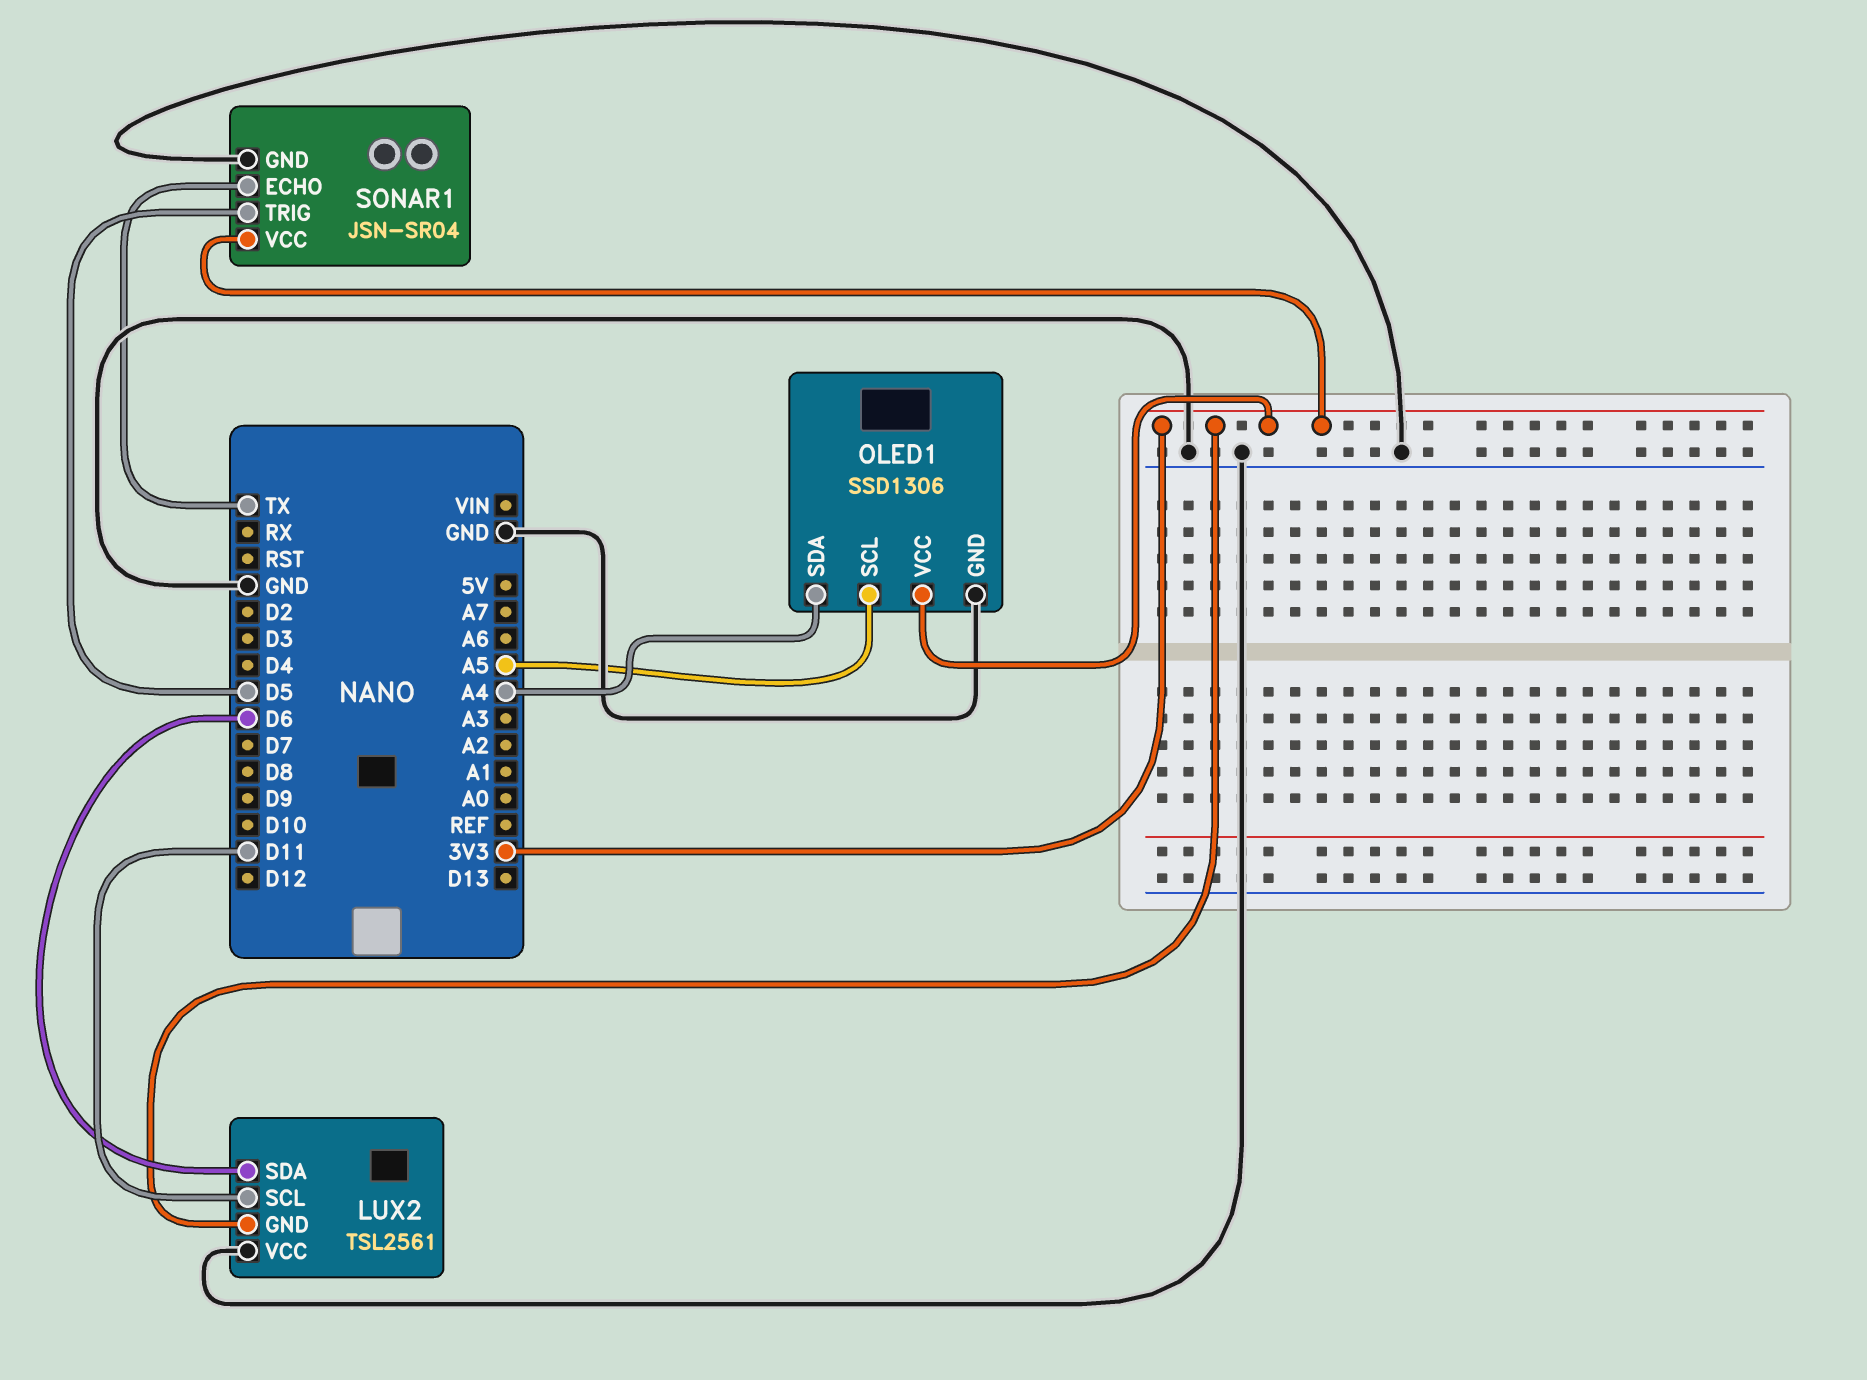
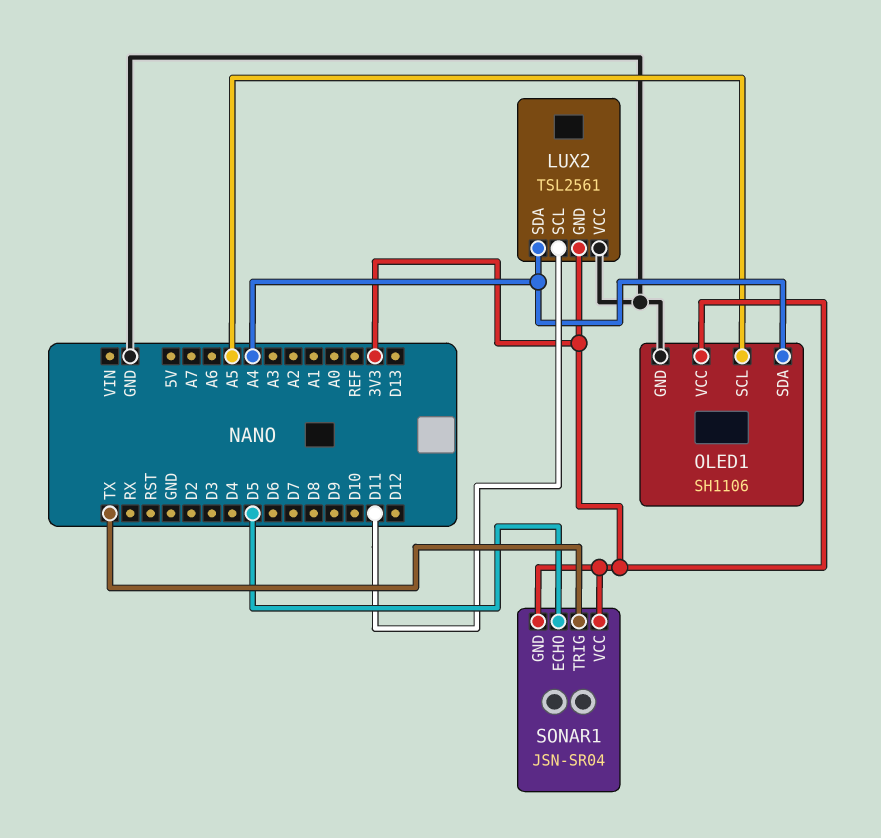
LUX2 pin SDA: D6 -> A4
OLED1: SSD1306 -> SH1106
SONAR1 pin ECHO: TX -> D5
SONAR1 pin GND: GND -> 3V3
SONAR1 pin TRIG: D5 -> TX

